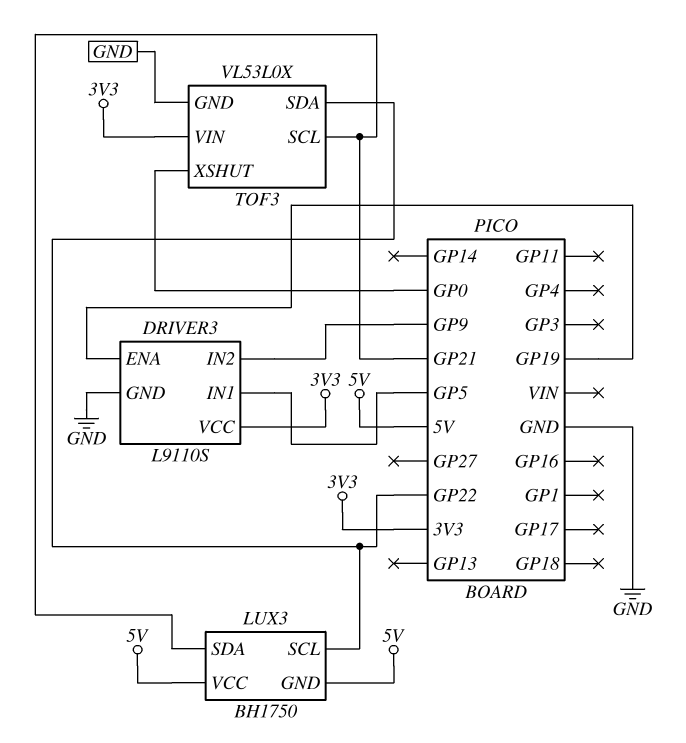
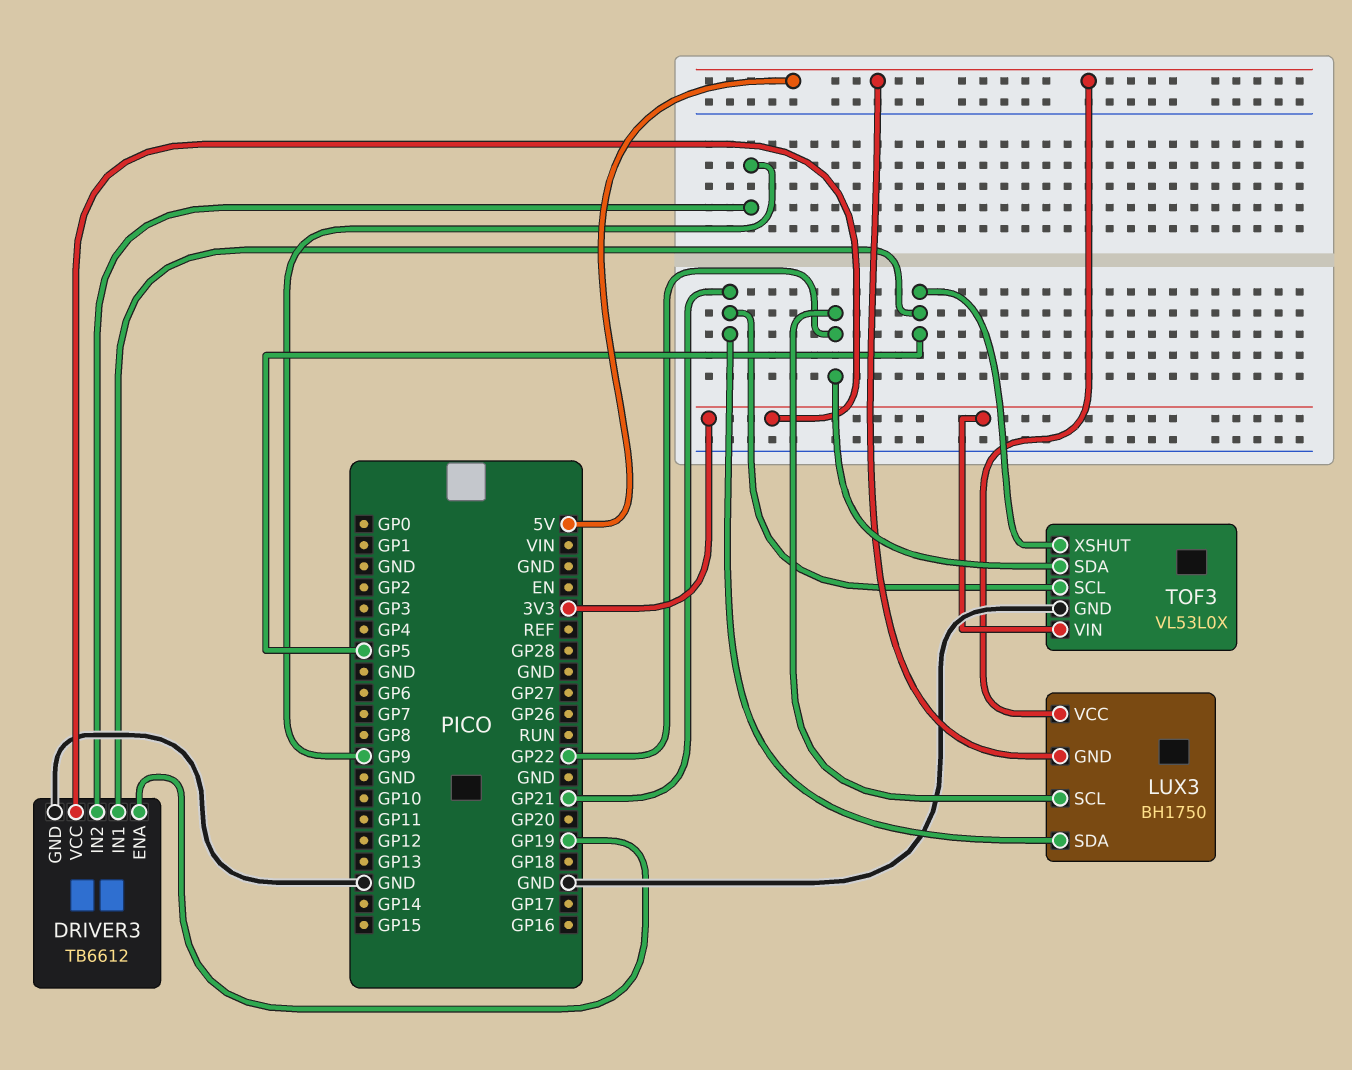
DRIVER3: L9110S -> TB6612
TOF3 pin XSHUT: GP0 -> GP5

